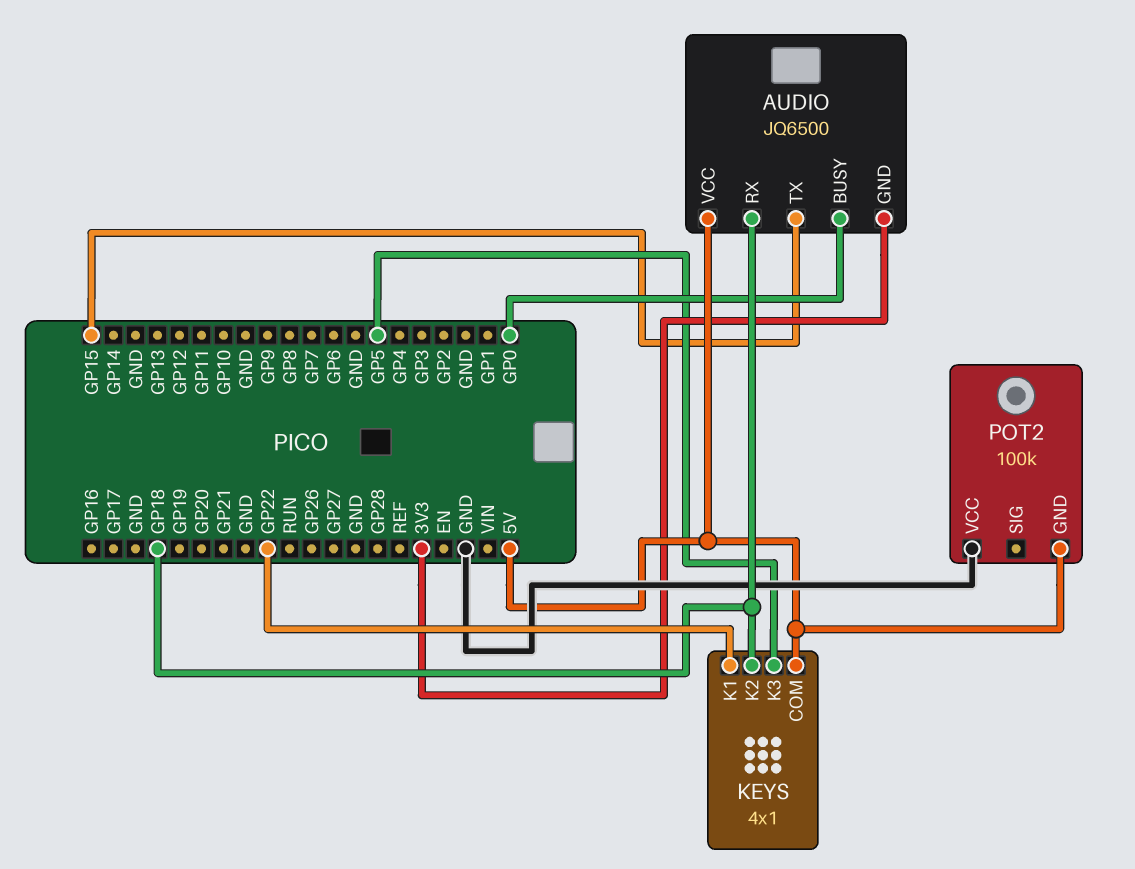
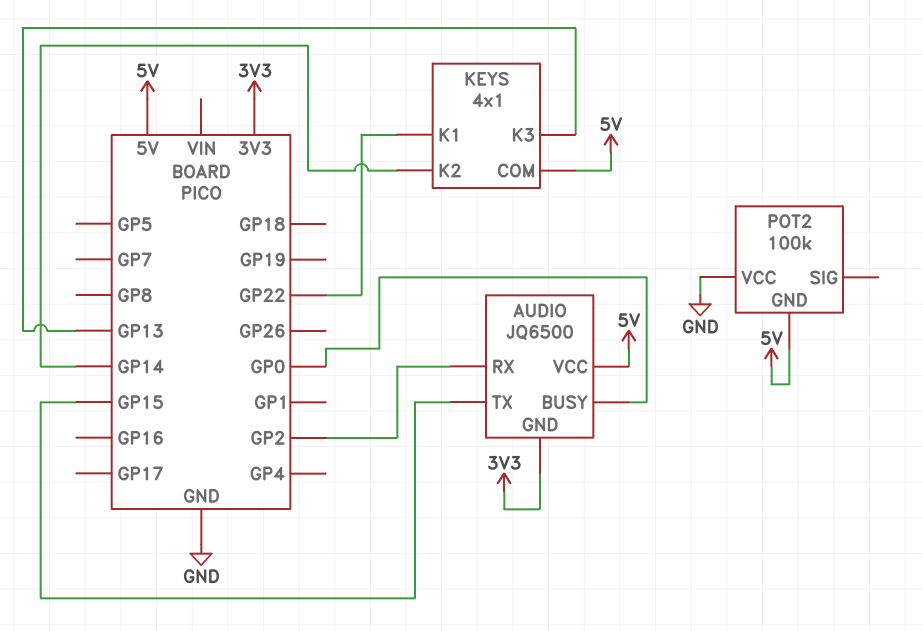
AUDIO pin RX: GP18 -> GP2
KEYS pin K2: GP18 -> GP14
KEYS pin K3: GP5 -> GP13

